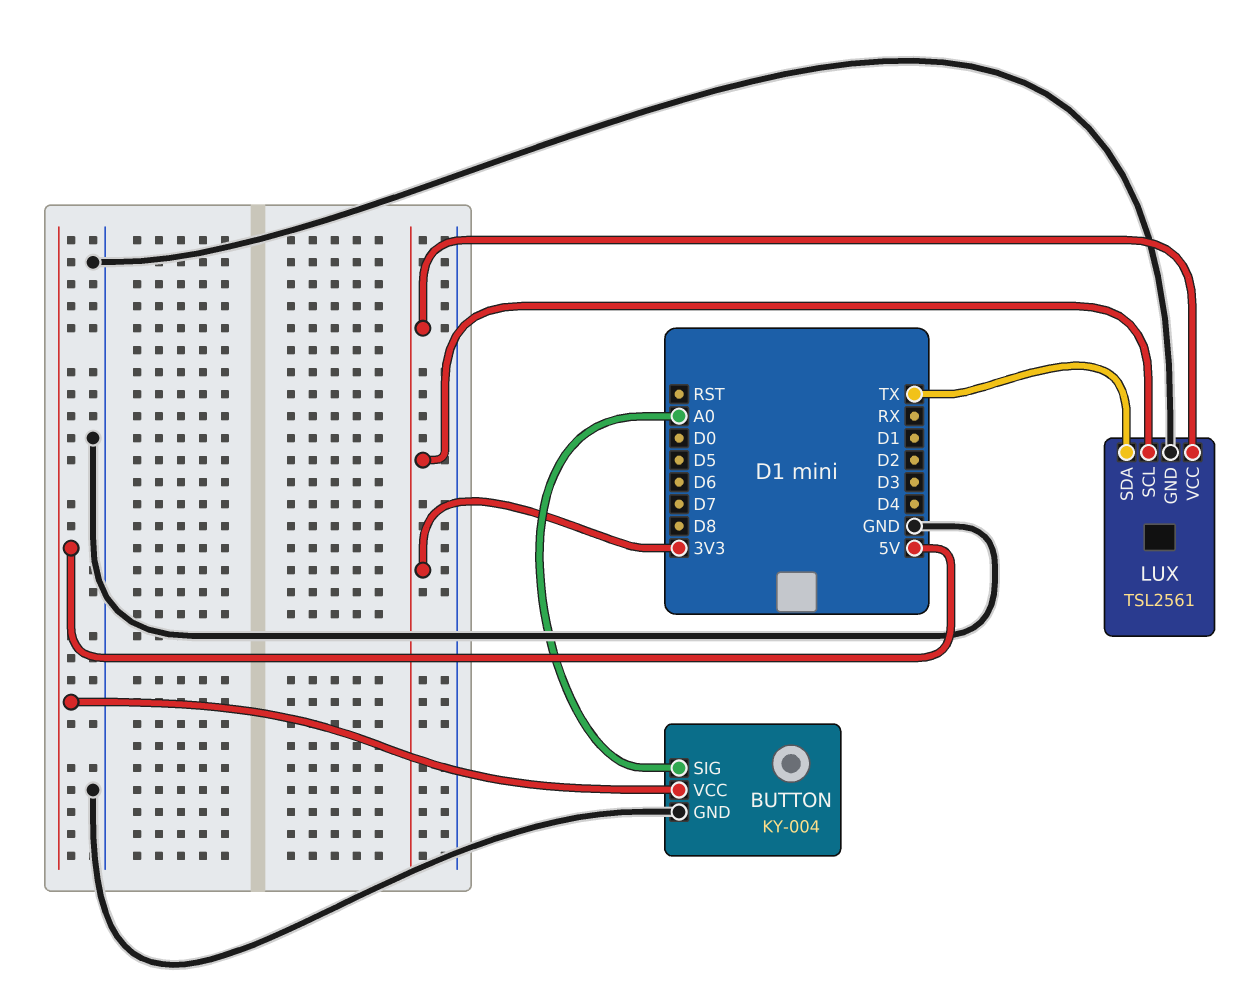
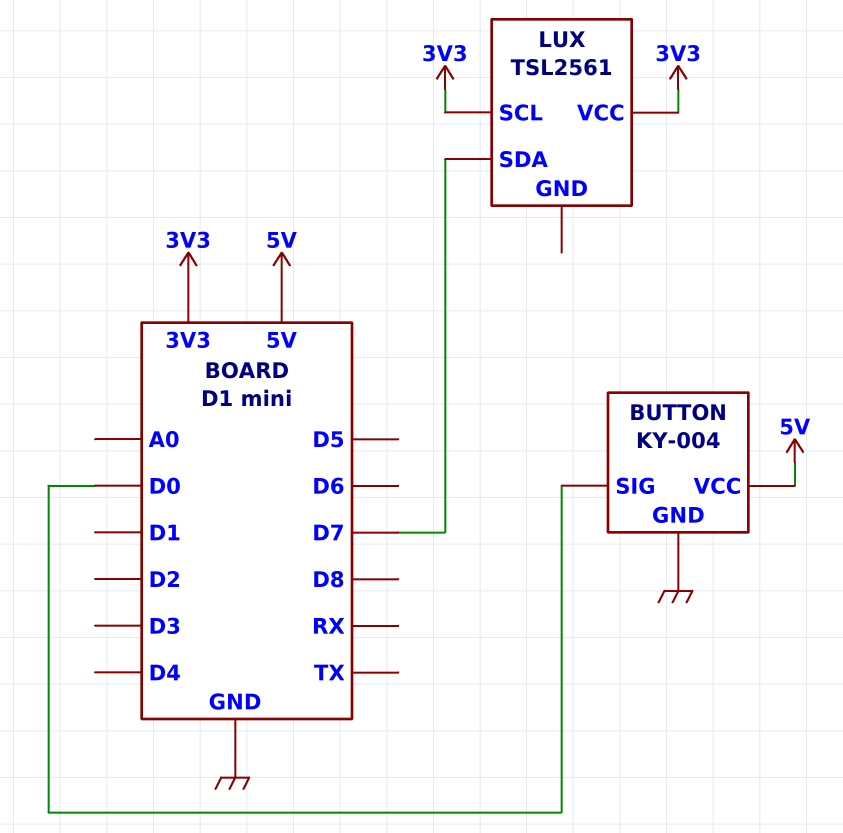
BUTTON pin SIG: A0 -> D0
LUX pin GND: GND -> none
LUX pin SDA: TX -> D7

